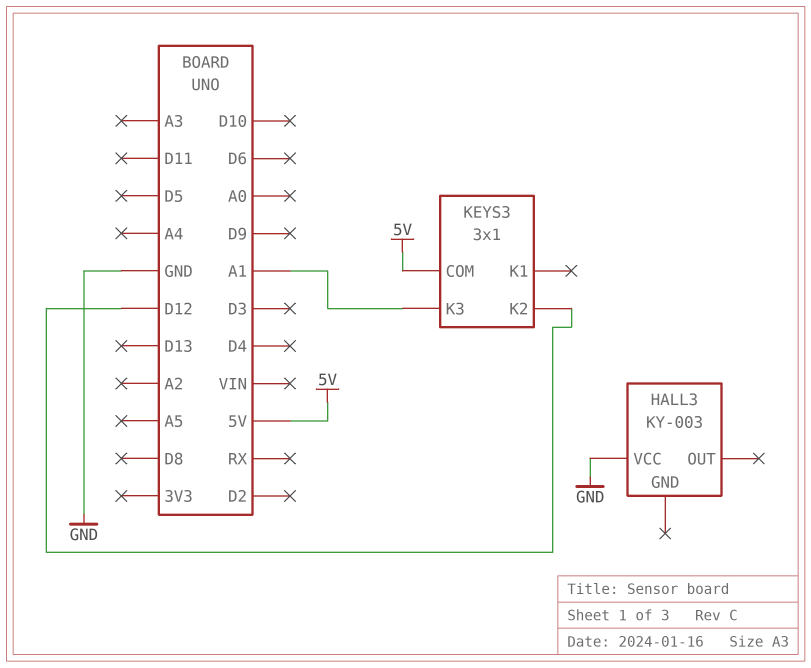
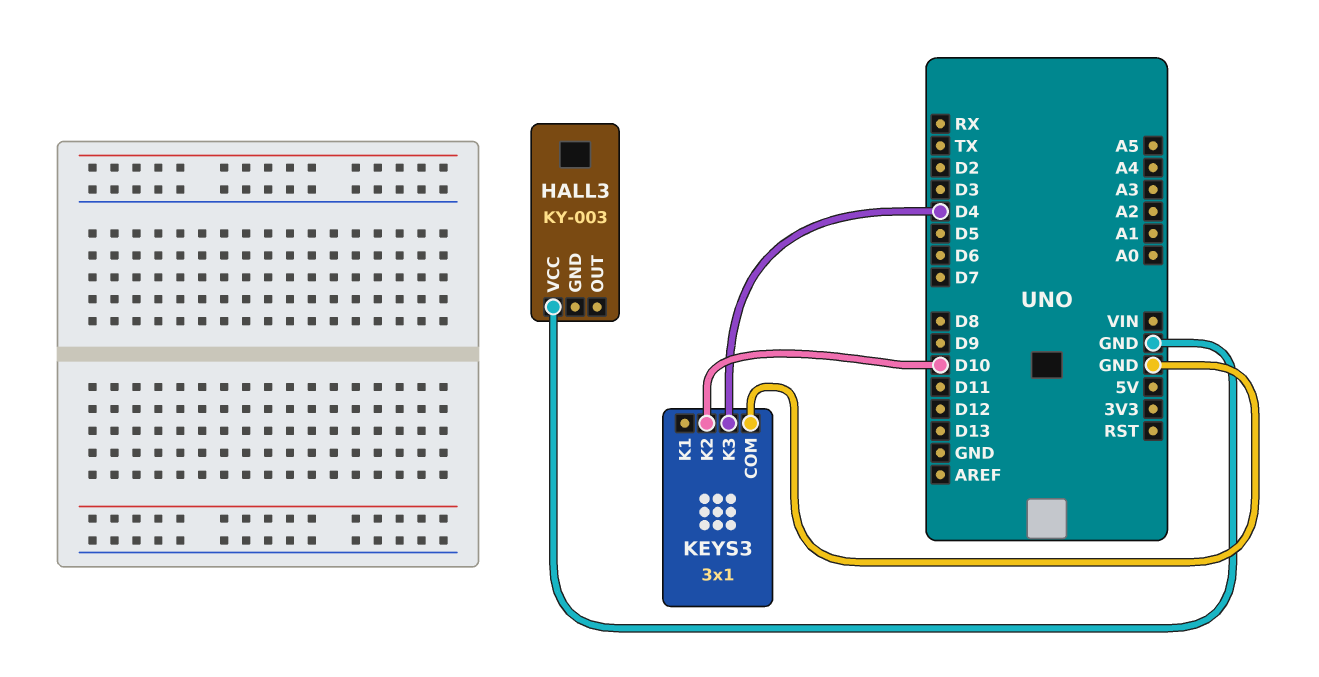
KEYS3 pin COM: 5V -> GND
KEYS3 pin K2: D12 -> D10
KEYS3 pin K3: A1 -> D4

